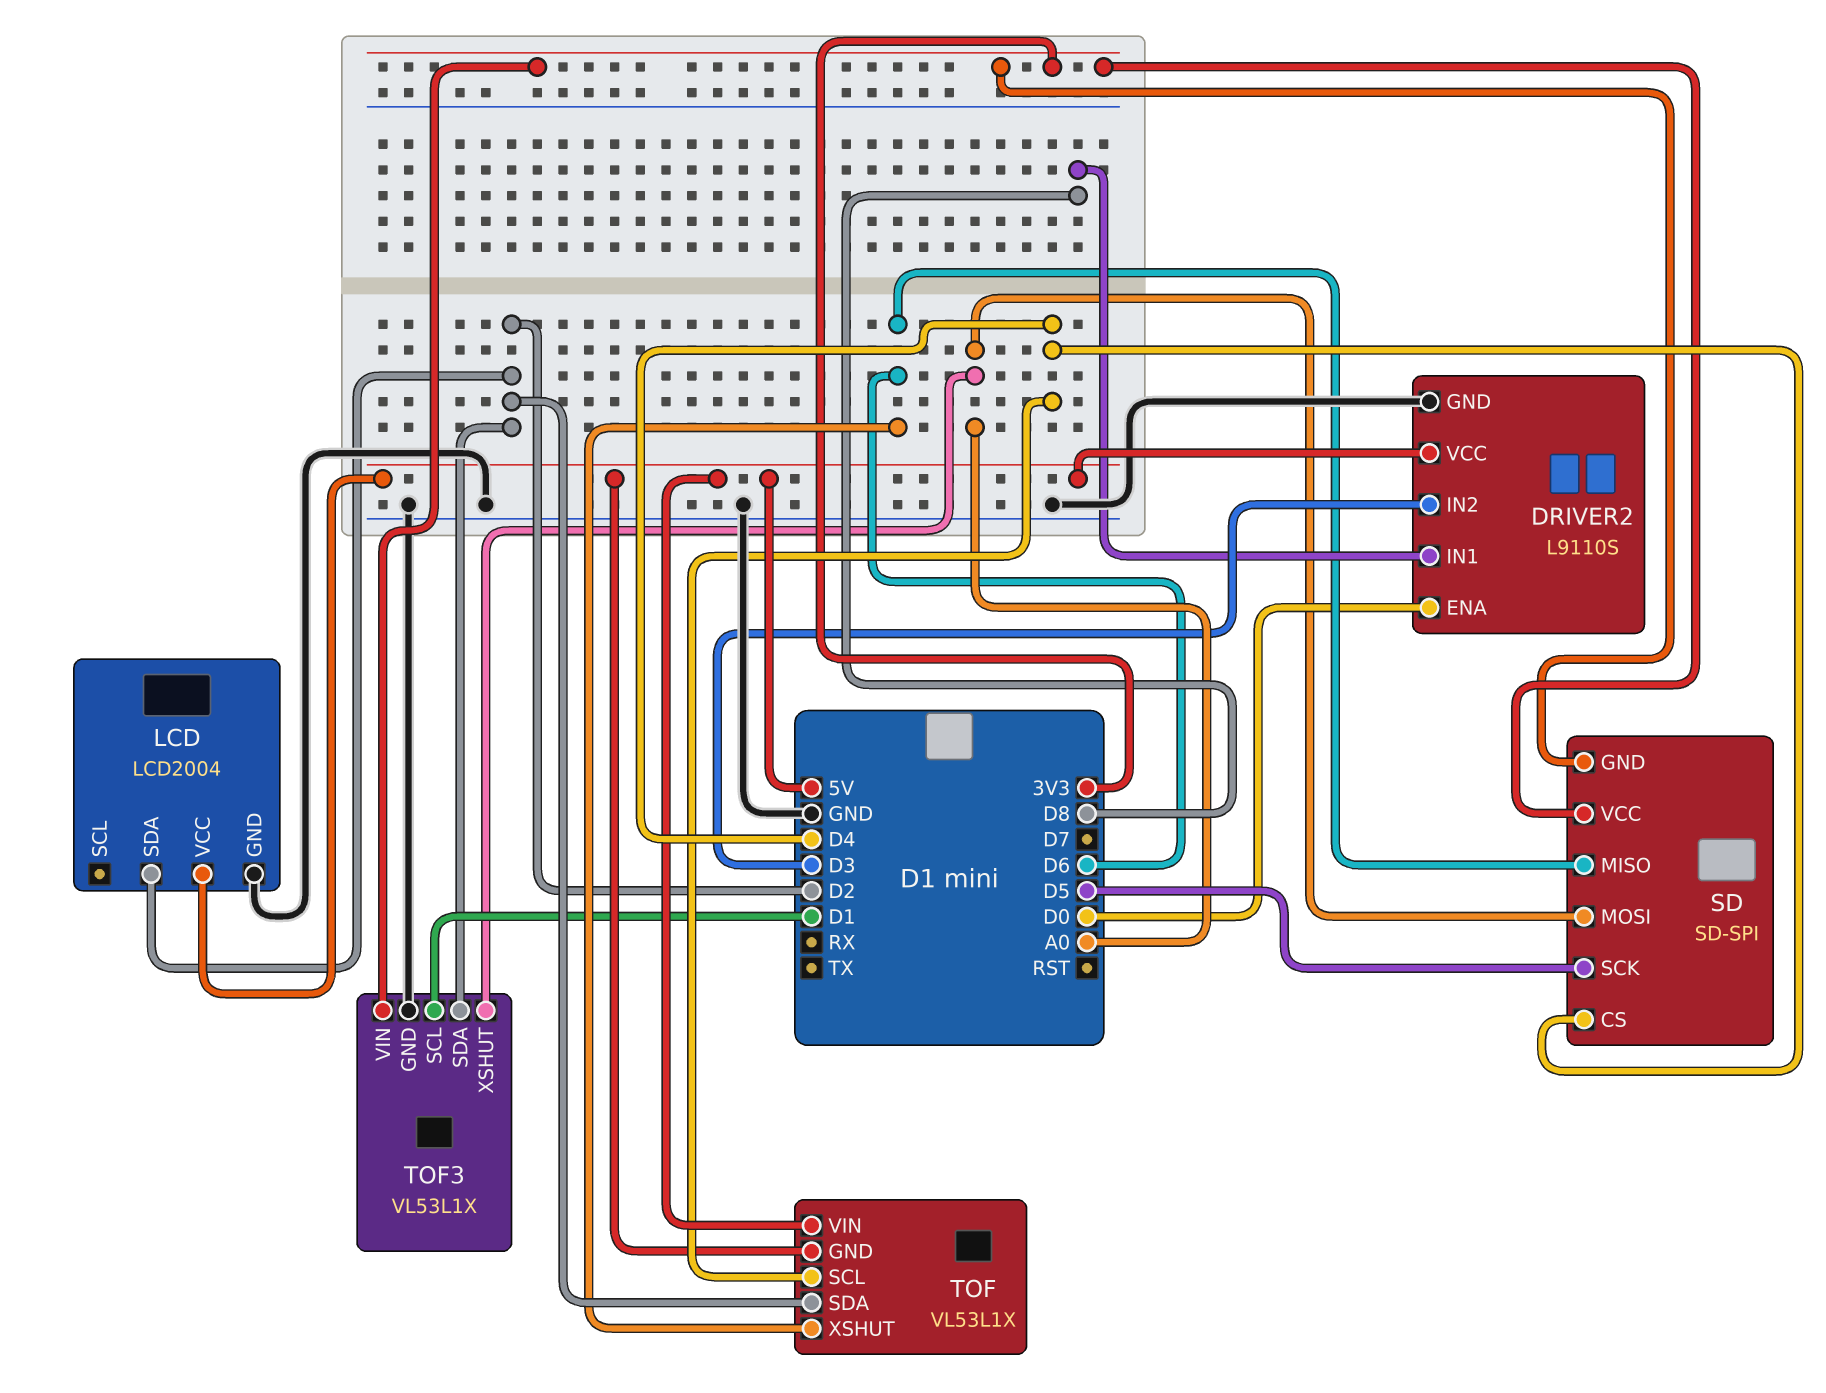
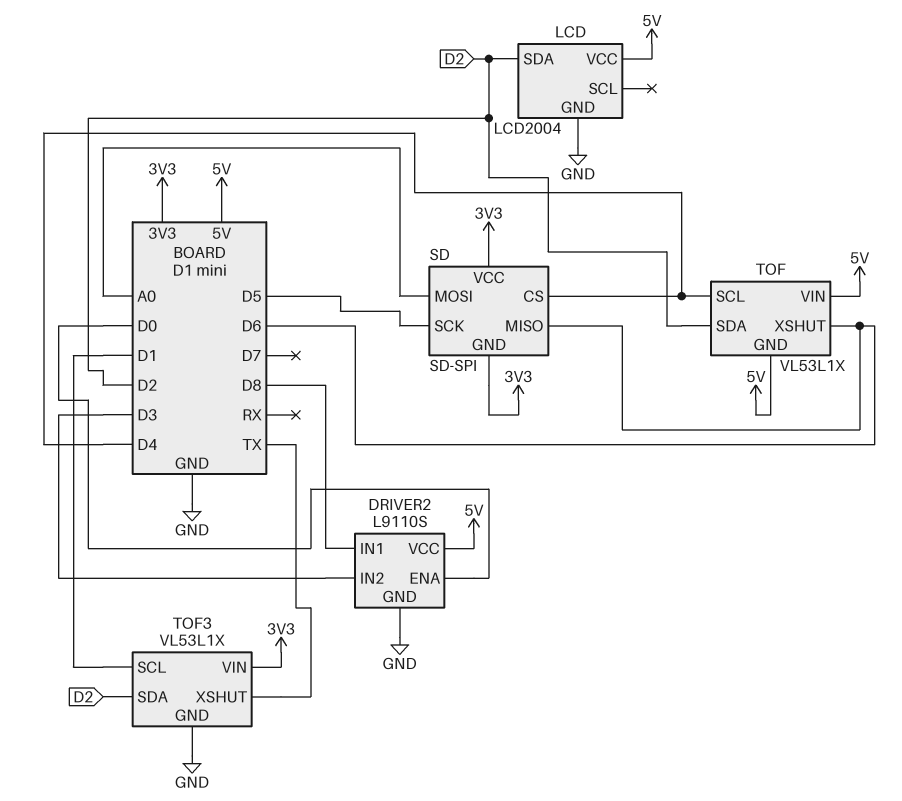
TOF3 pin XSHUT: A0 -> TX

